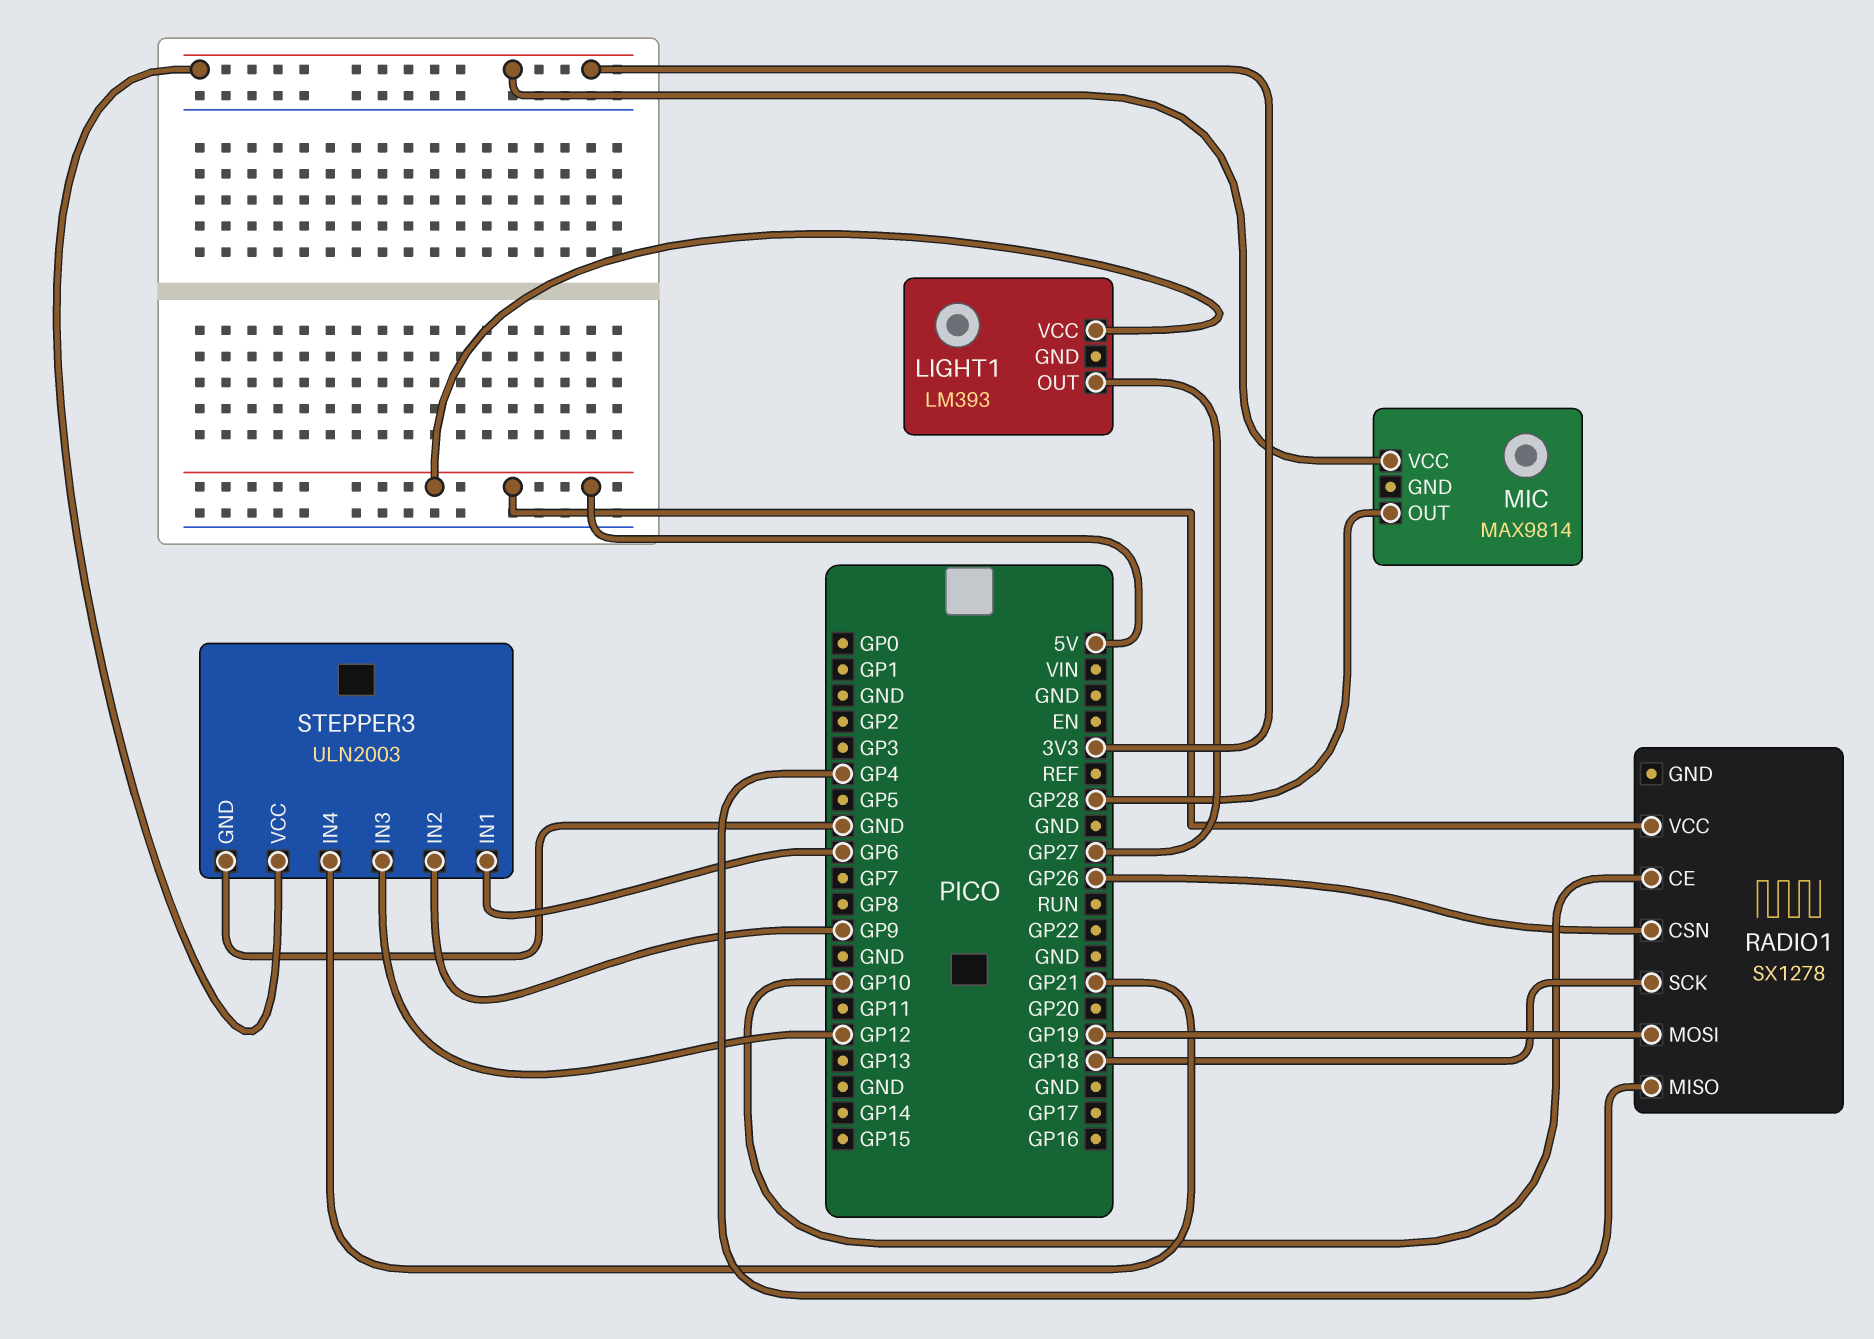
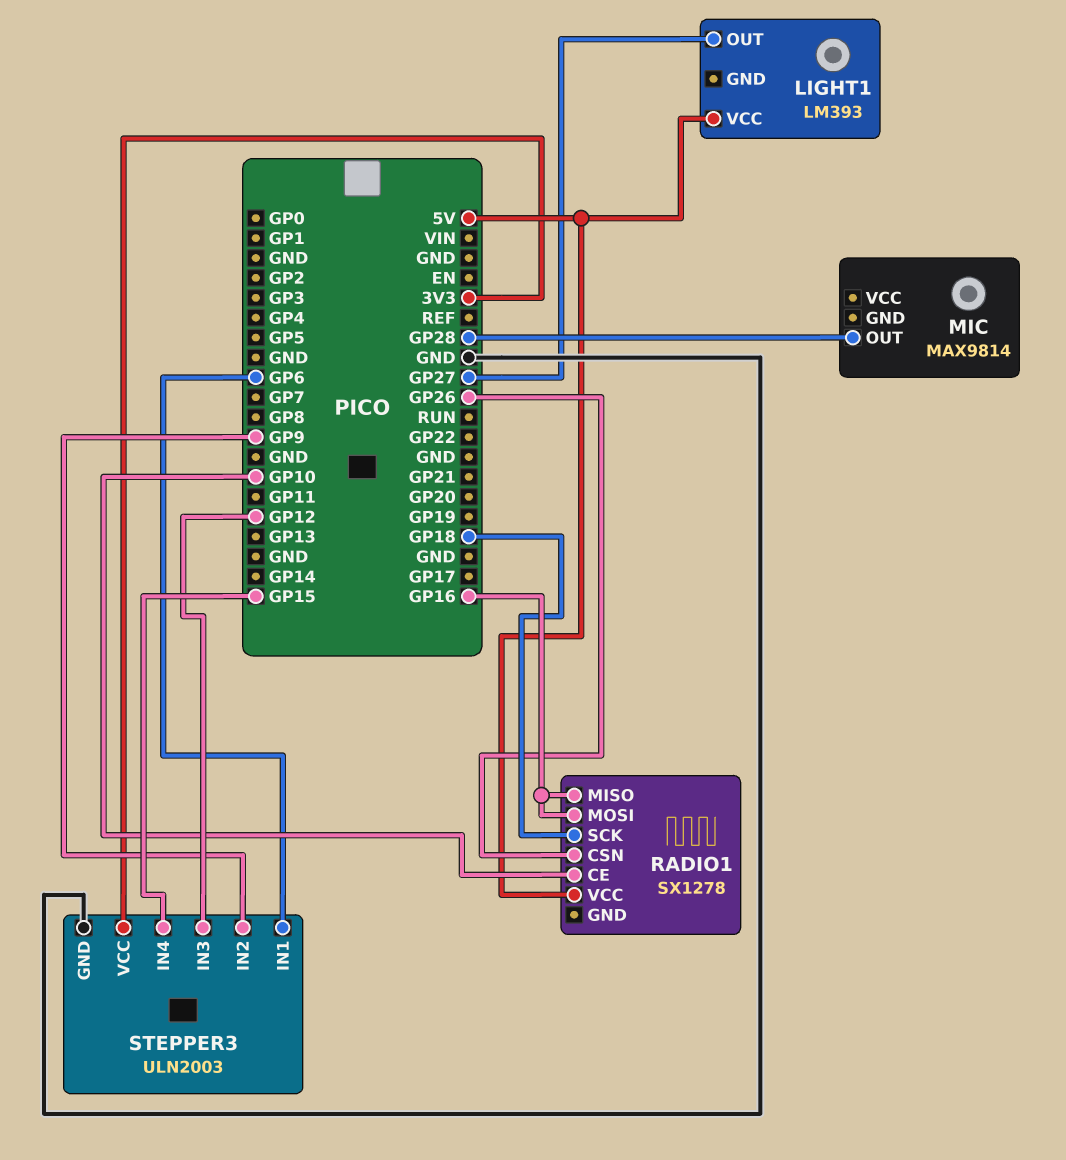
MIC pin VCC: 3V3 -> none
RADIO1 pin MISO: GP4 -> GP16
RADIO1 pin MOSI: GP19 -> GP16
STEPPER3 pin IN4: GP21 -> GP15

